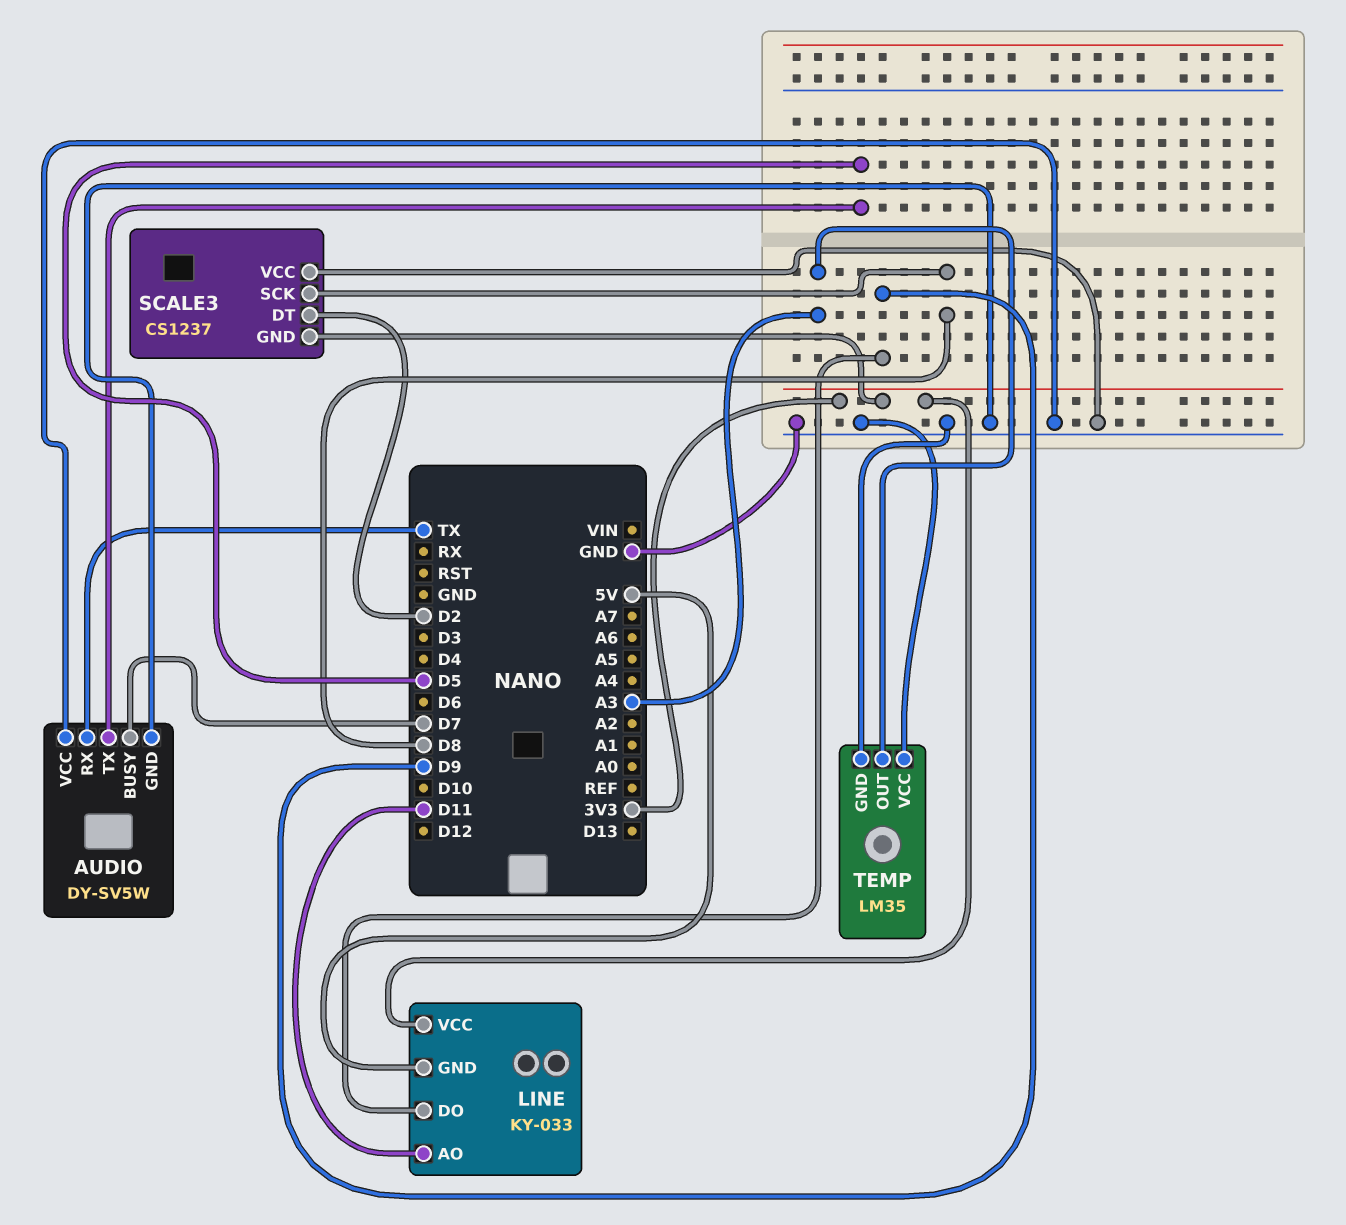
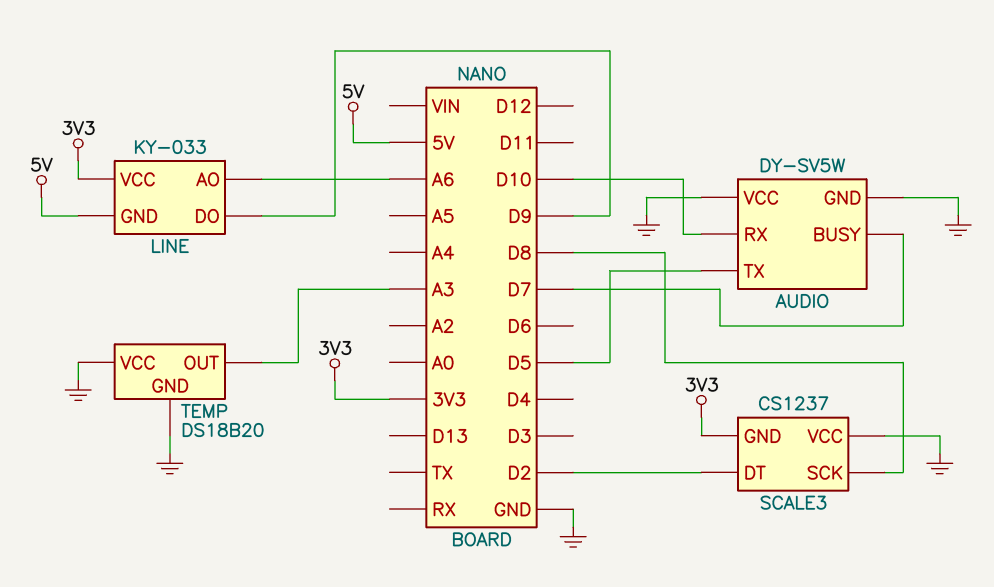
AUDIO pin RX: TX -> D10
LINE pin AO: D11 -> A6
TEMP: LM35 -> DS18B20

